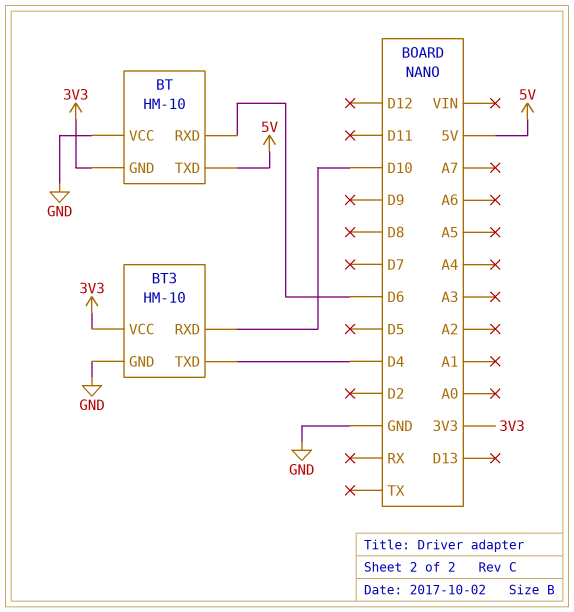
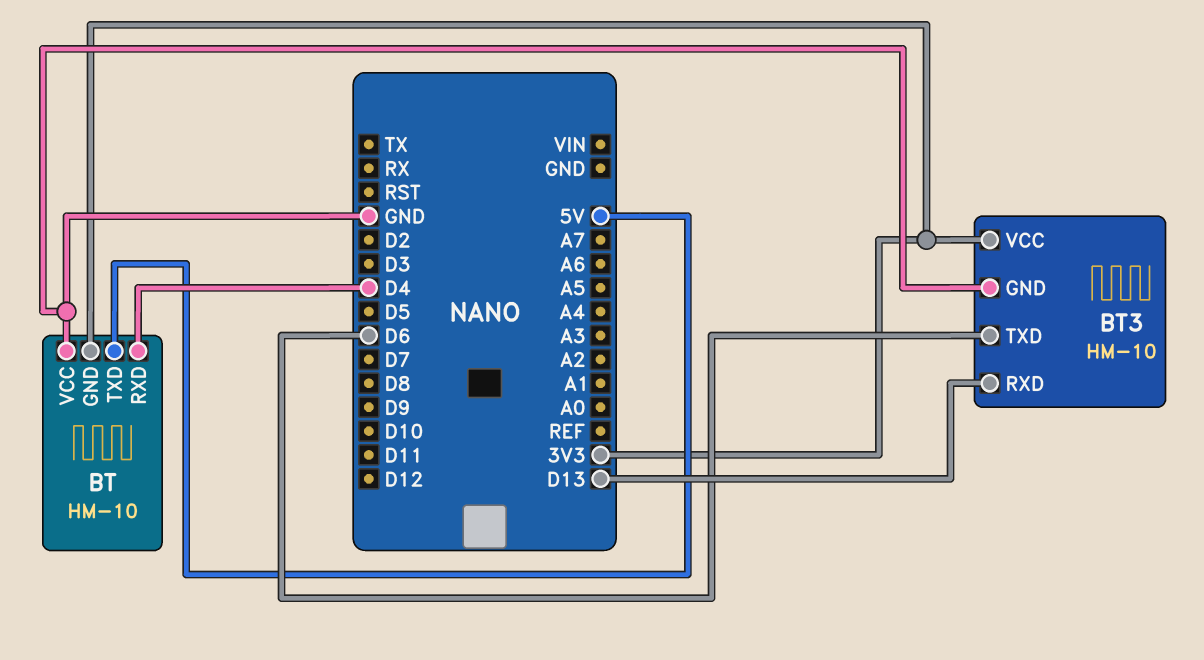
BT pin RXD: D6 -> D4
BT3 pin RXD: D10 -> D13
BT3 pin TXD: D4 -> D6

